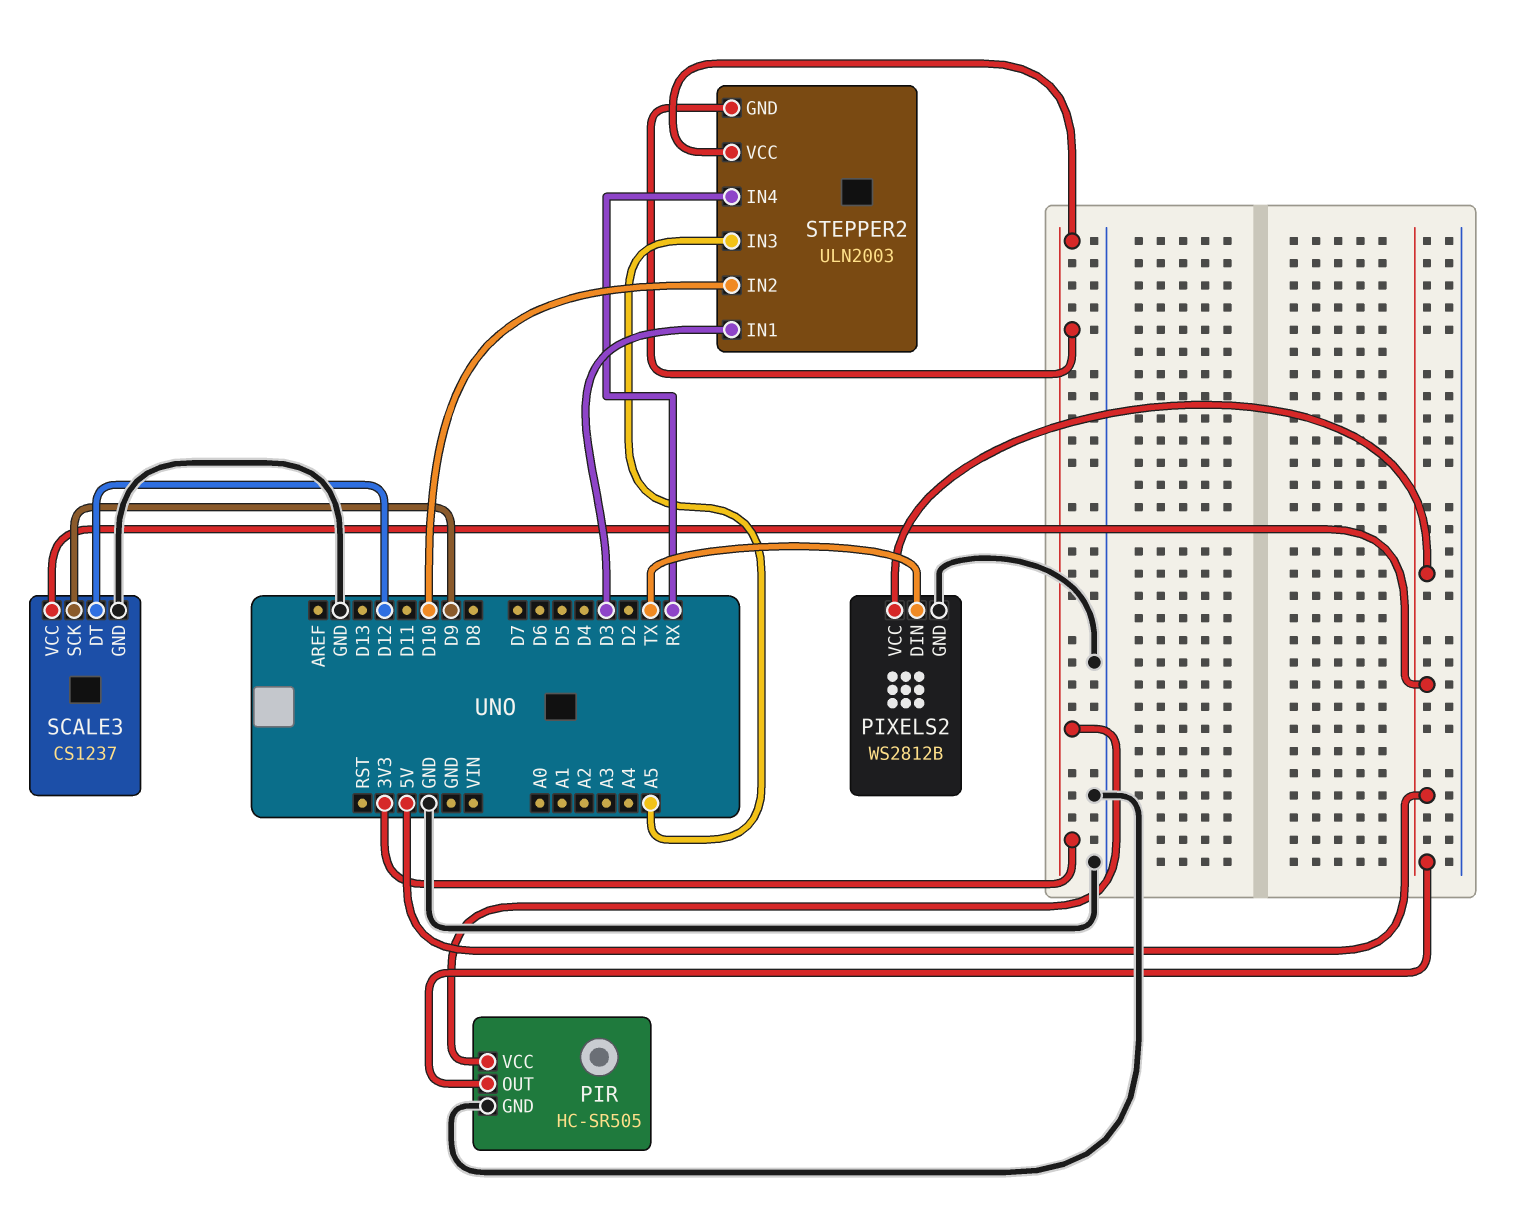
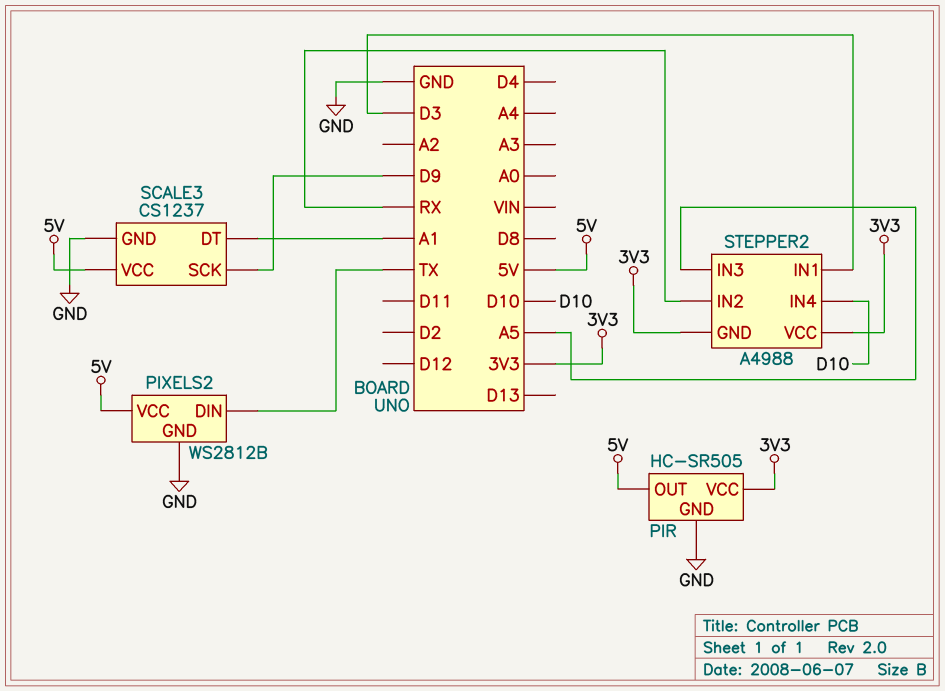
SCALE3 pin DT: D12 -> A1
STEPPER2: ULN2003 -> A4988
STEPPER2 pin IN2: D10 -> RX
STEPPER2 pin IN4: RX -> D10

